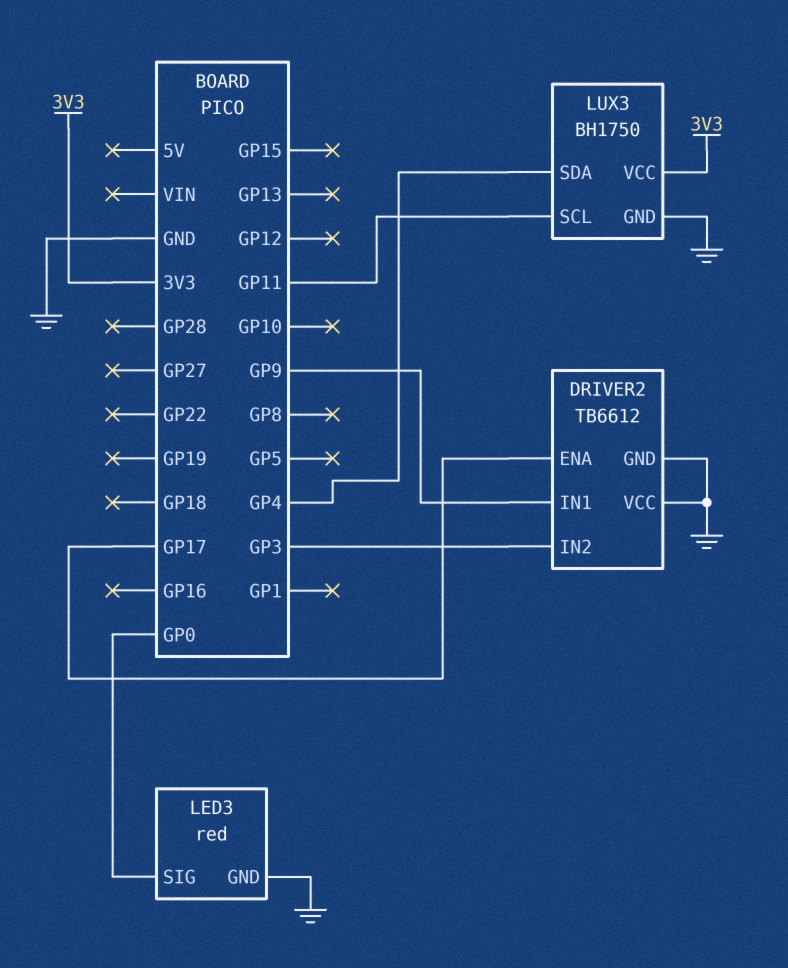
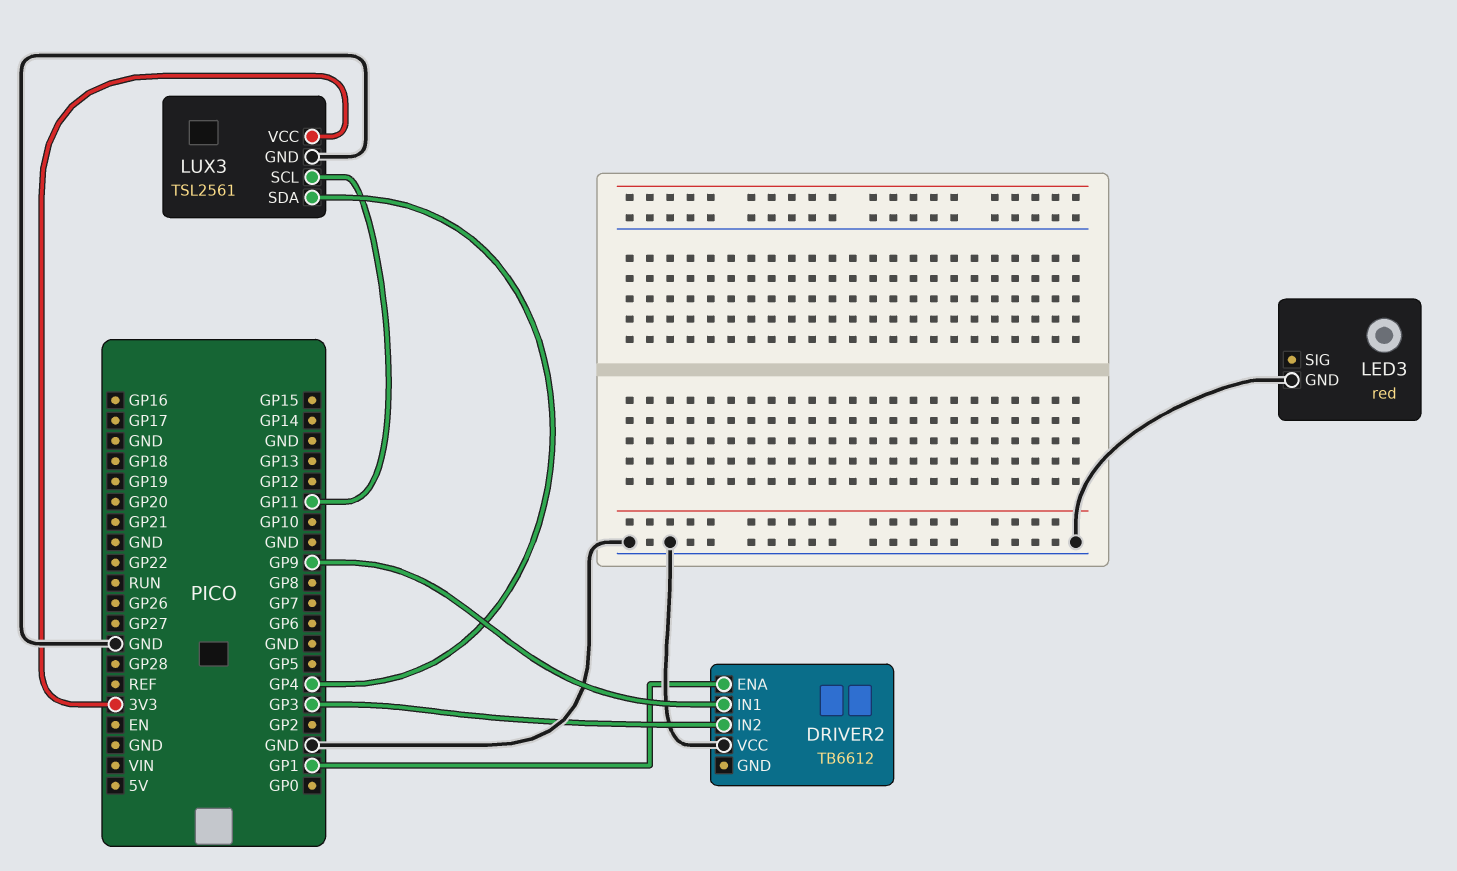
DRIVER2 pin ENA: GP17 -> GP1
DRIVER2 pin GND: GND -> none
LED3 pin SIG: GP0 -> none
LUX3: BH1750 -> TSL2561

